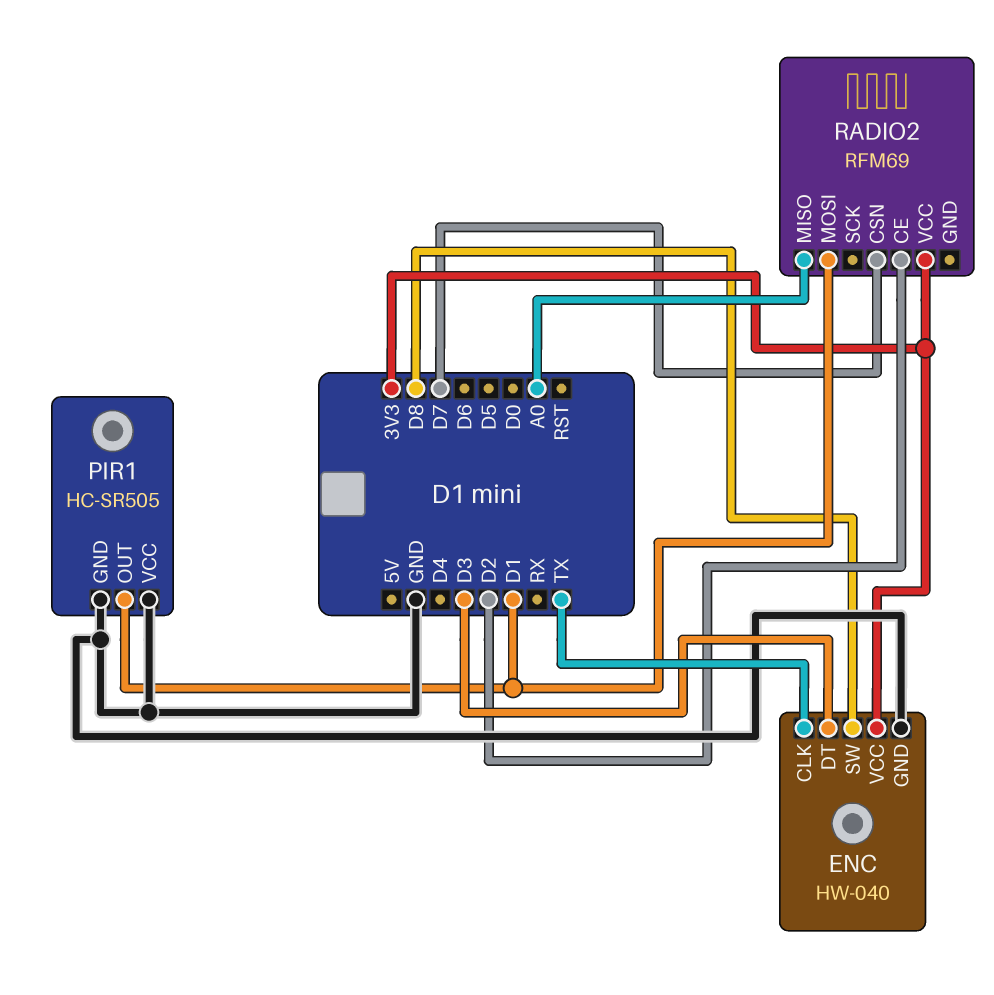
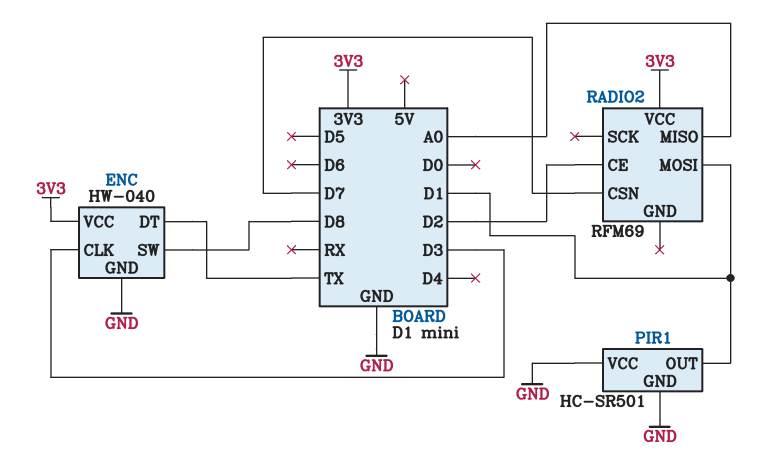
ENC pin CLK: TX -> D3
ENC pin DT: D3 -> TX
PIR1: HC-SR505 -> HC-SR501

